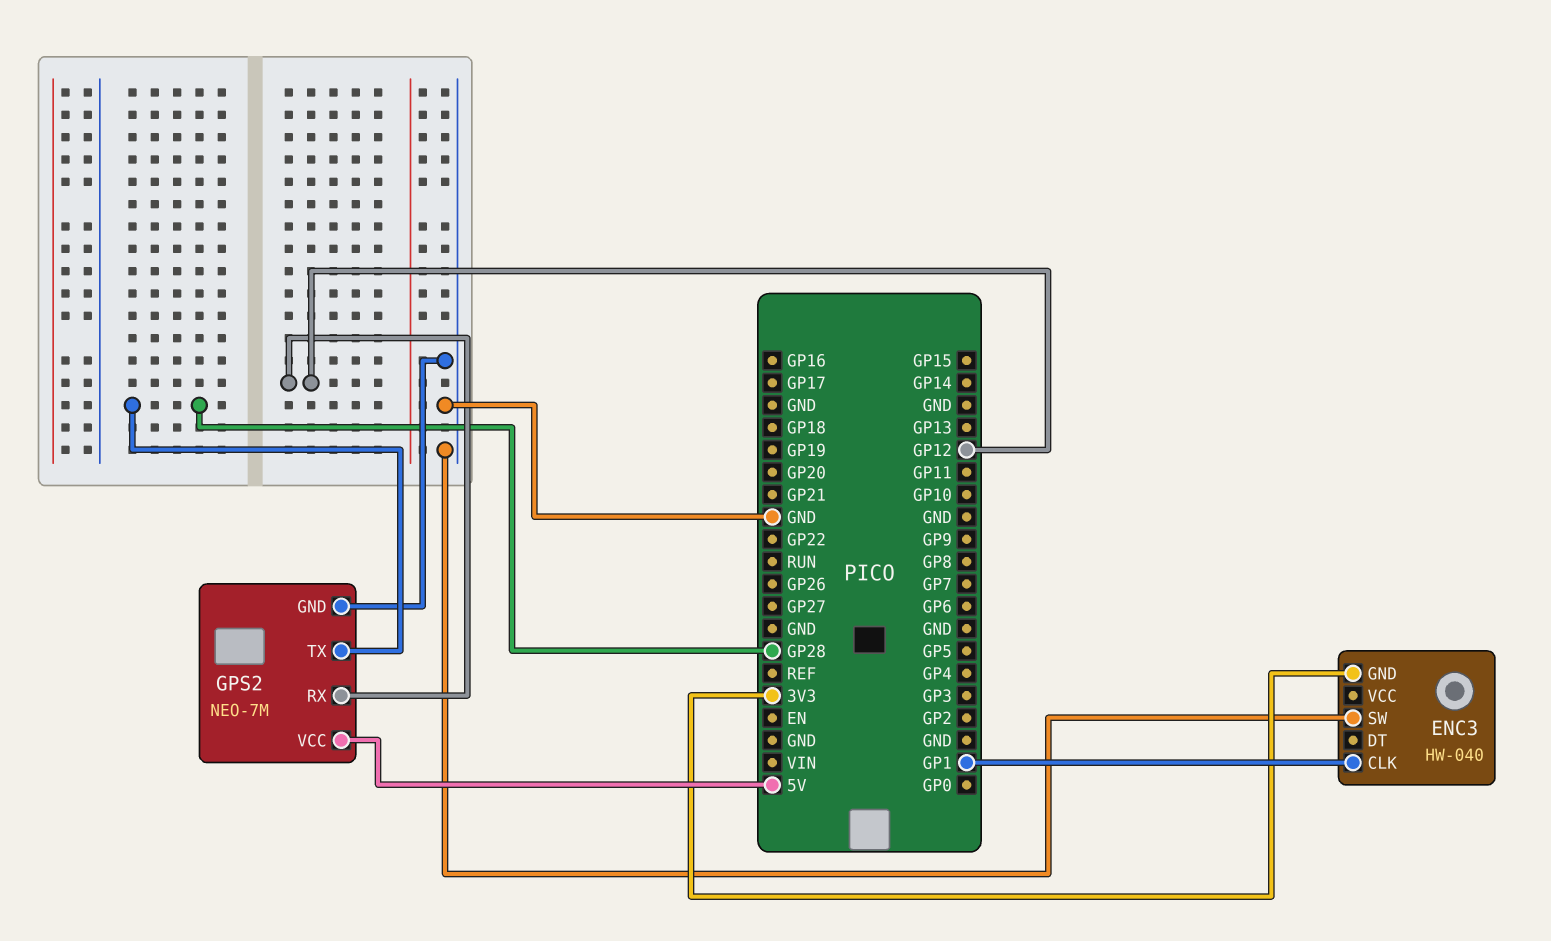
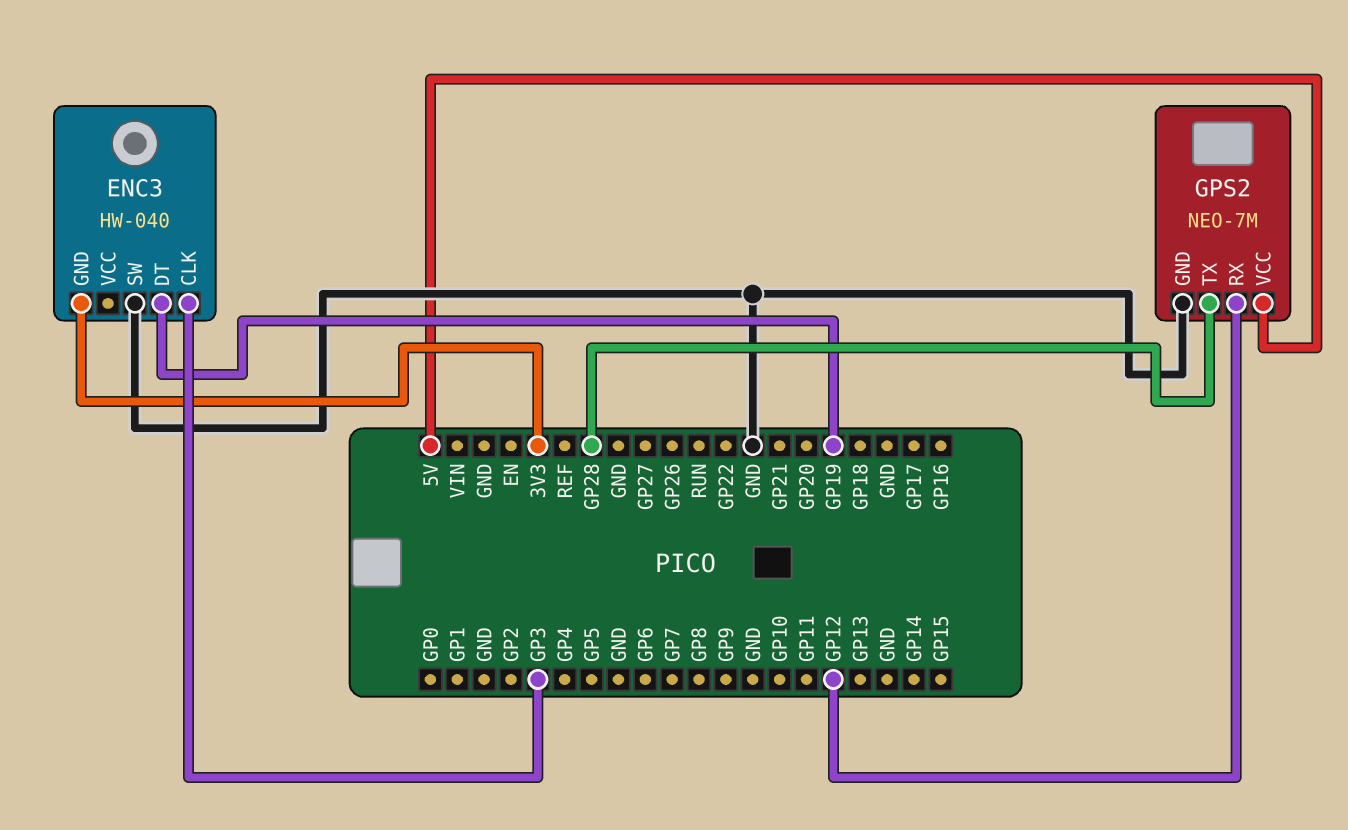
ENC3 pin CLK: GP1 -> GP3
ENC3 pin DT: none -> GP19

